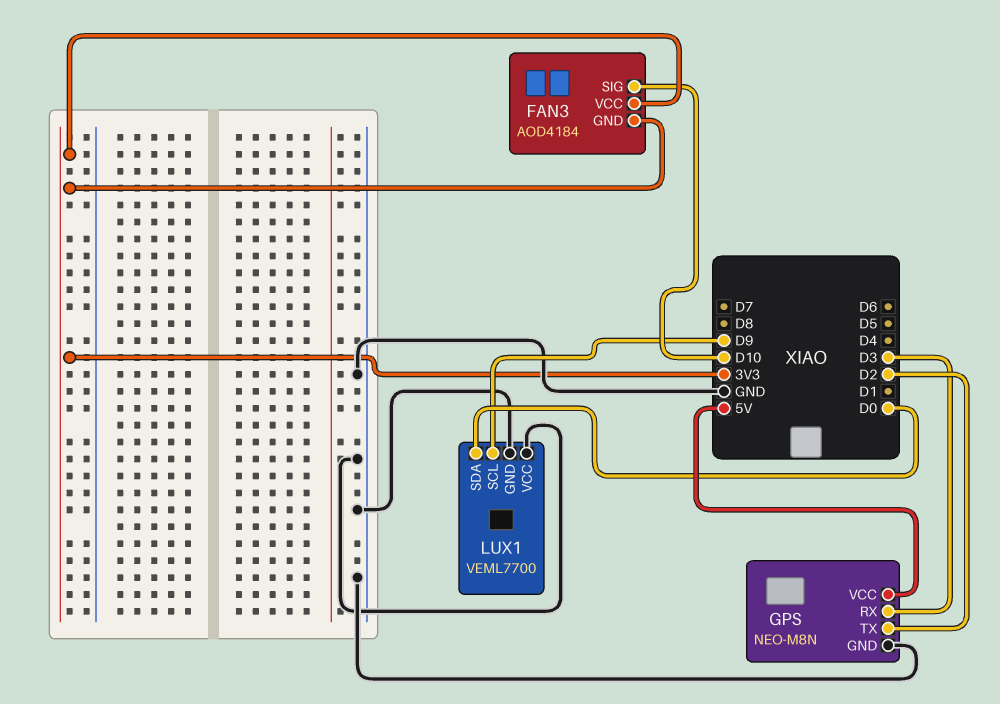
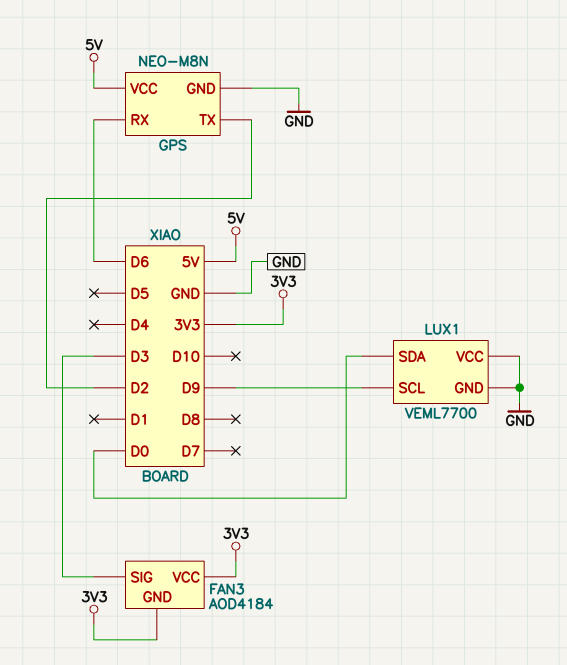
FAN3 pin SIG: D10 -> D3
GPS pin RX: D3 -> D6

